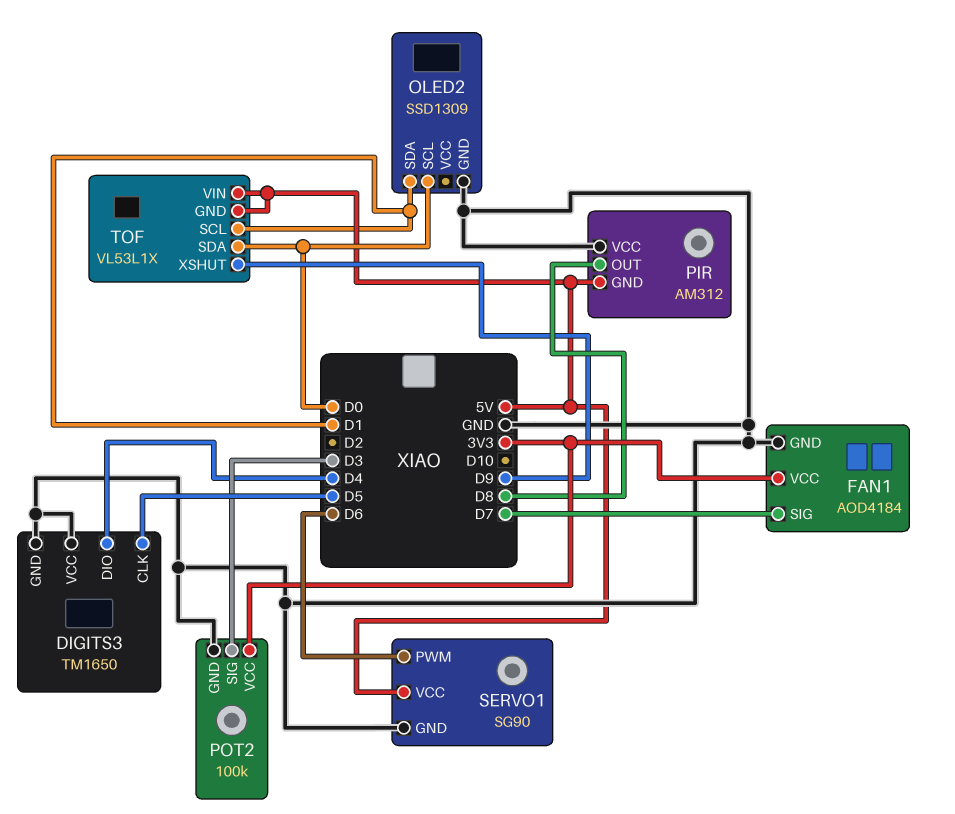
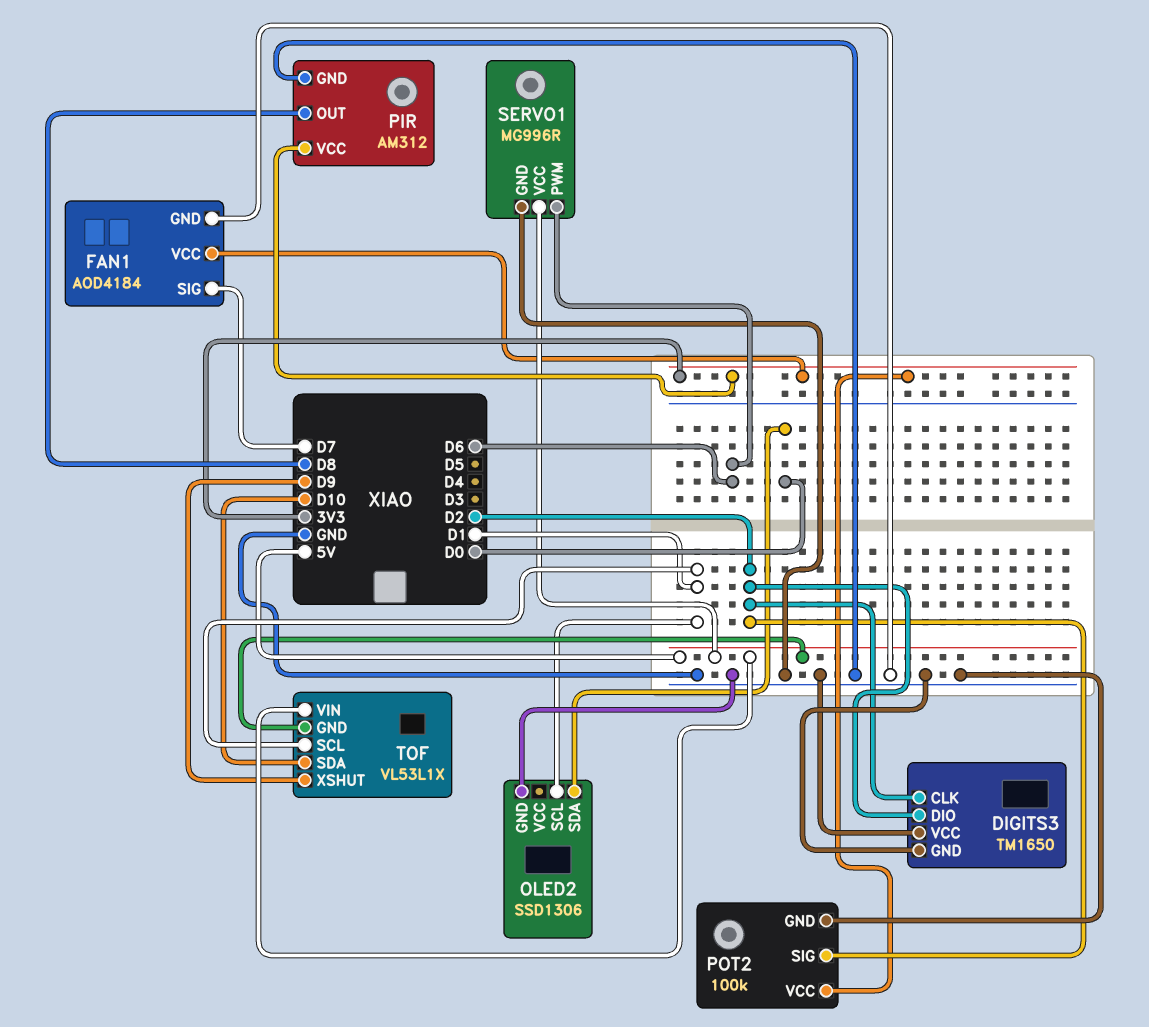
DIGITS3 pin CLK: D5 -> D2
DIGITS3 pin DIO: D4 -> D2
OLED2: SSD1309 -> SSD1306
OLED2 pin SCL: D0 -> D1
OLED2 pin SDA: D1 -> D0
PIR pin GND: 5V -> GND
PIR pin VCC: GND -> 3V3
POT2 pin SIG: D3 -> D2
SERVO1: SG90 -> MG996R
TOF pin SDA: D0 -> D10

